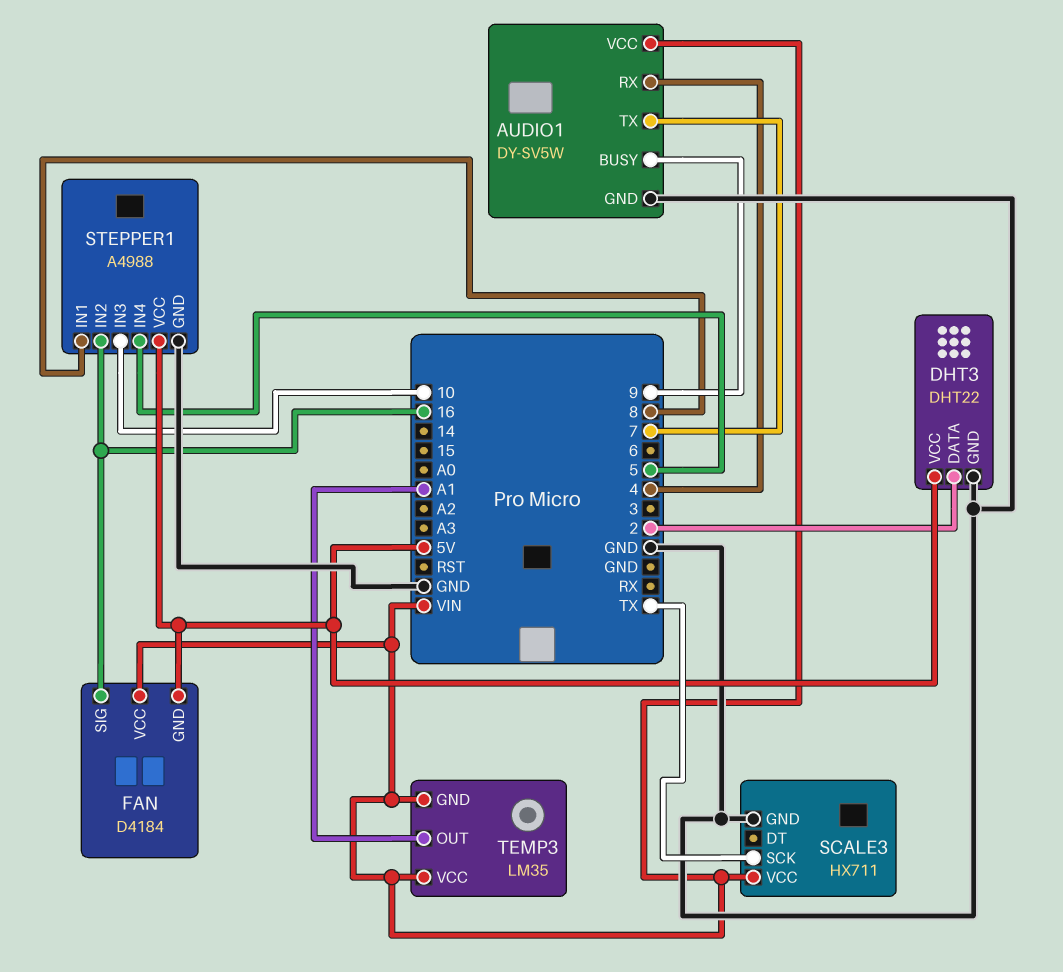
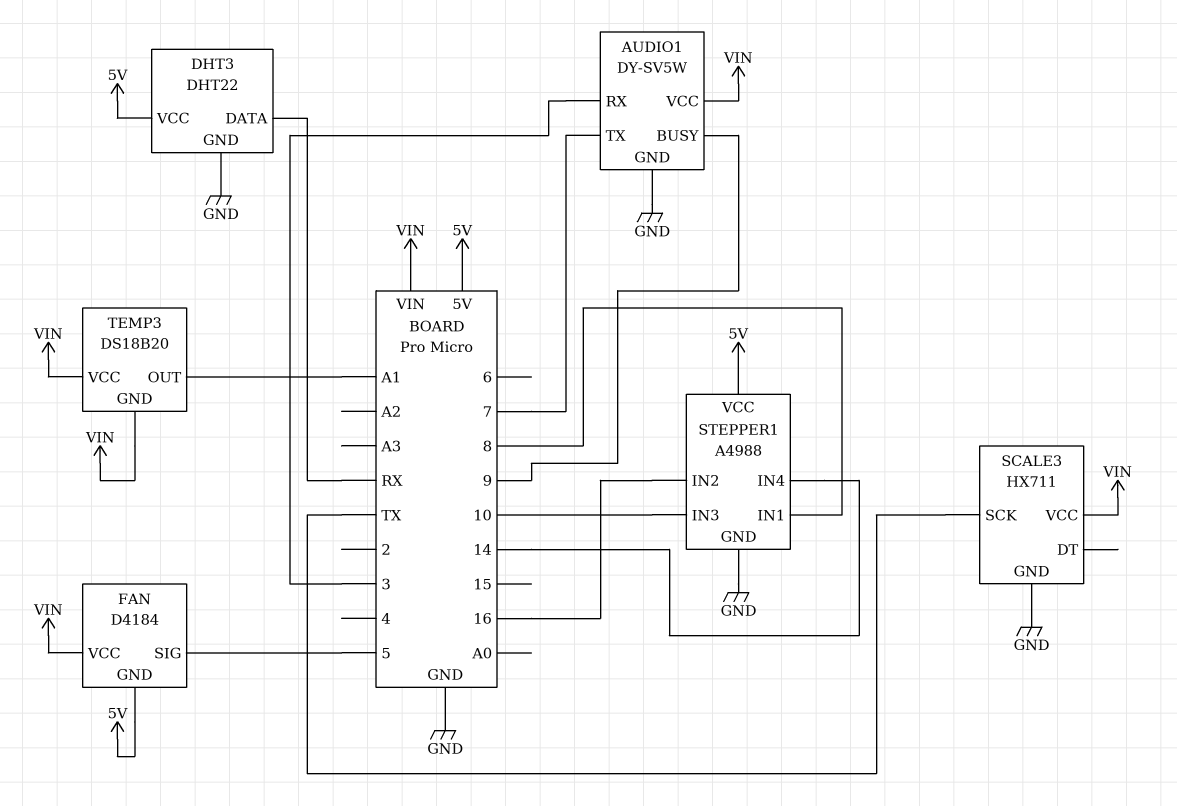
AUDIO1 pin RX: 4 -> 3
DHT3 pin DATA: 2 -> RX
FAN pin SIG: 16 -> 5
STEPPER1 pin IN4: 5 -> 14
TEMP3: LM35 -> DS18B20

